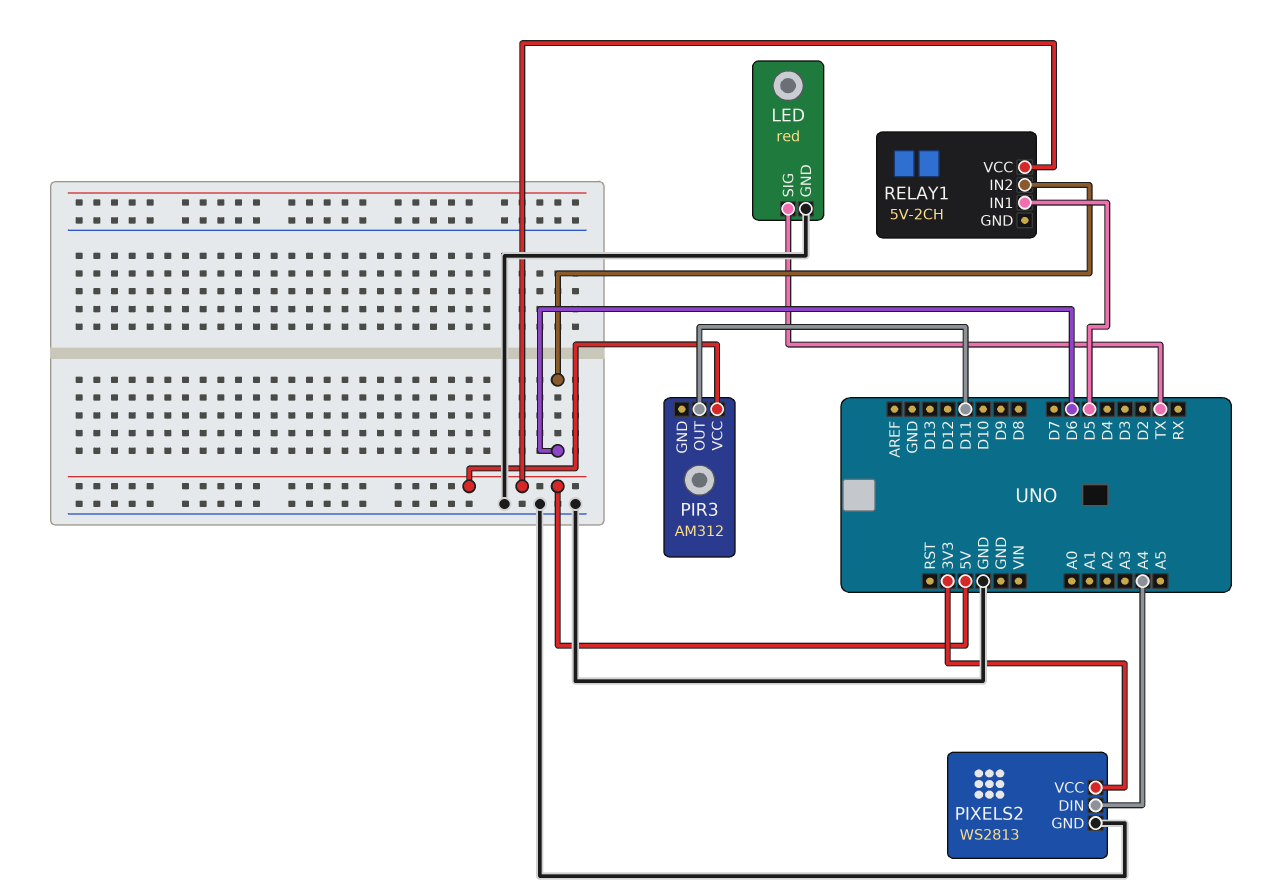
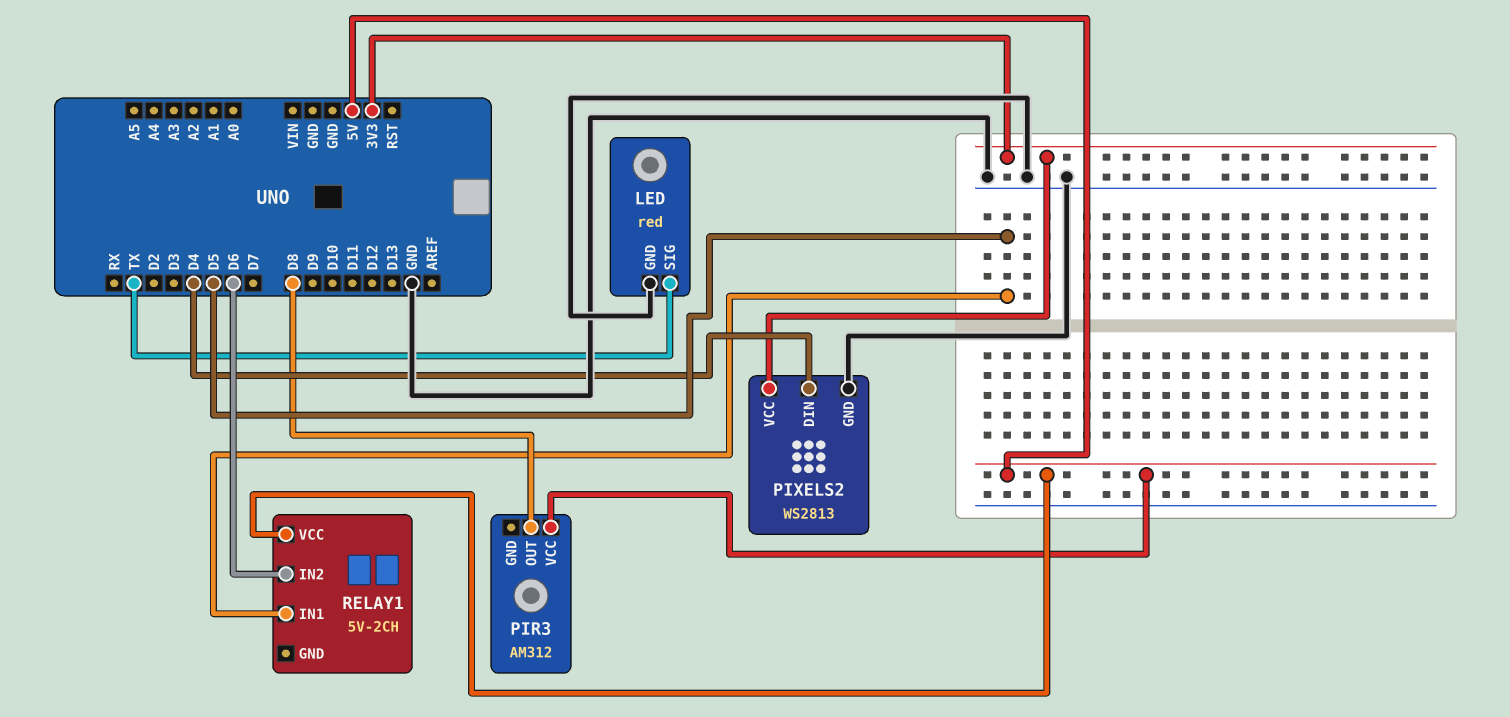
PIR3 pin OUT: D11 -> D8
PIXELS2 pin DIN: A4 -> D4

